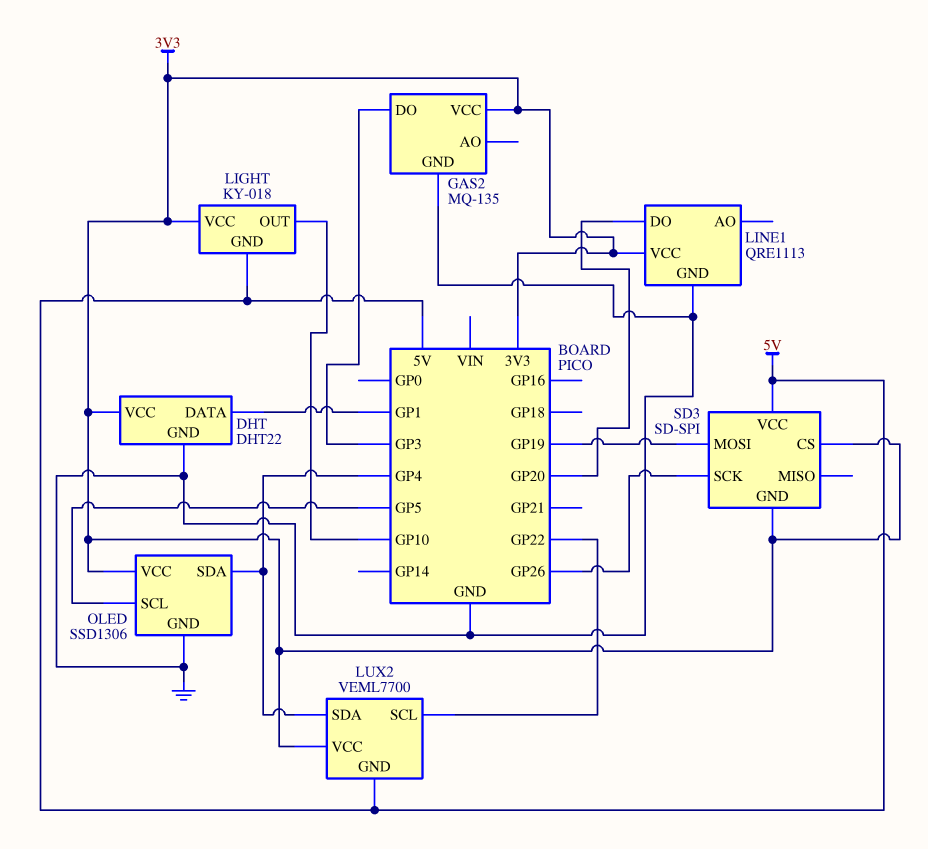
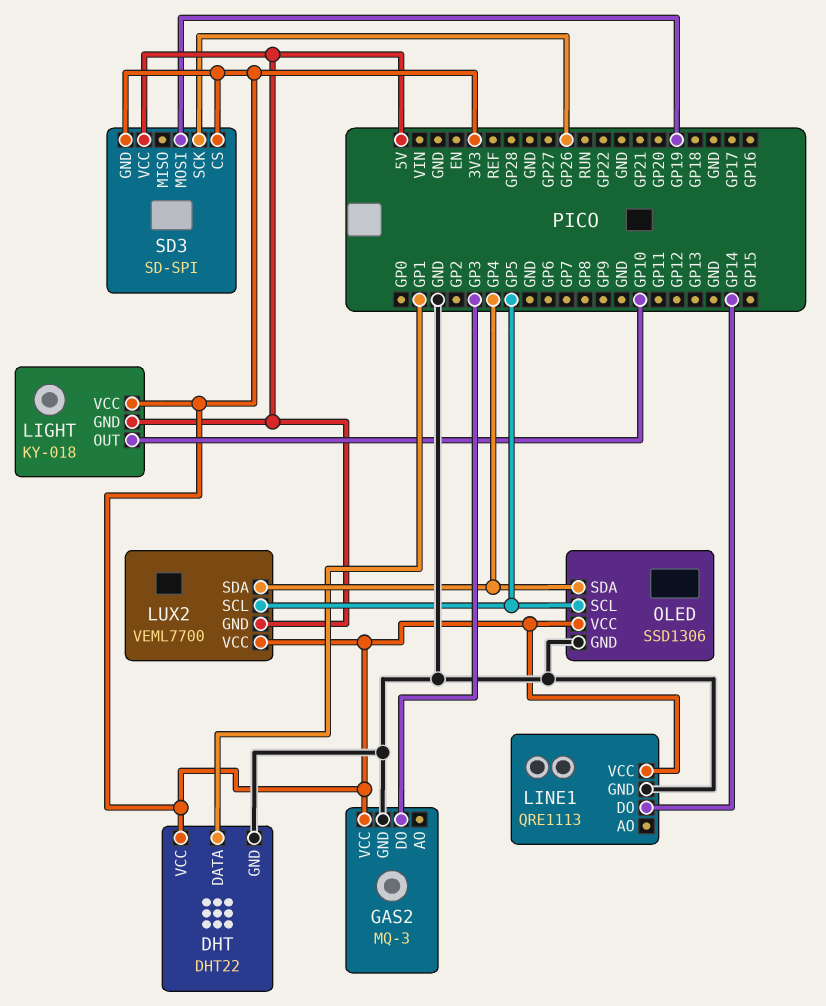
GAS2: MQ-135 -> MQ-3
LINE1 pin DO: GP20 -> GP14
LUX2 pin SCL: GP22 -> GP5

